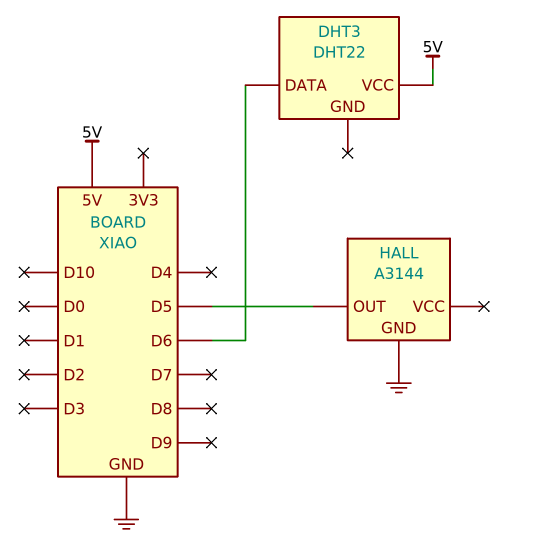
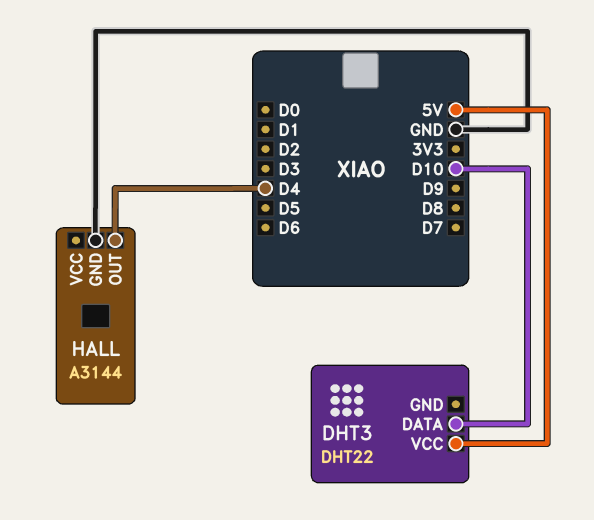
DHT3 pin DATA: D6 -> D10
HALL pin OUT: D5 -> D4

